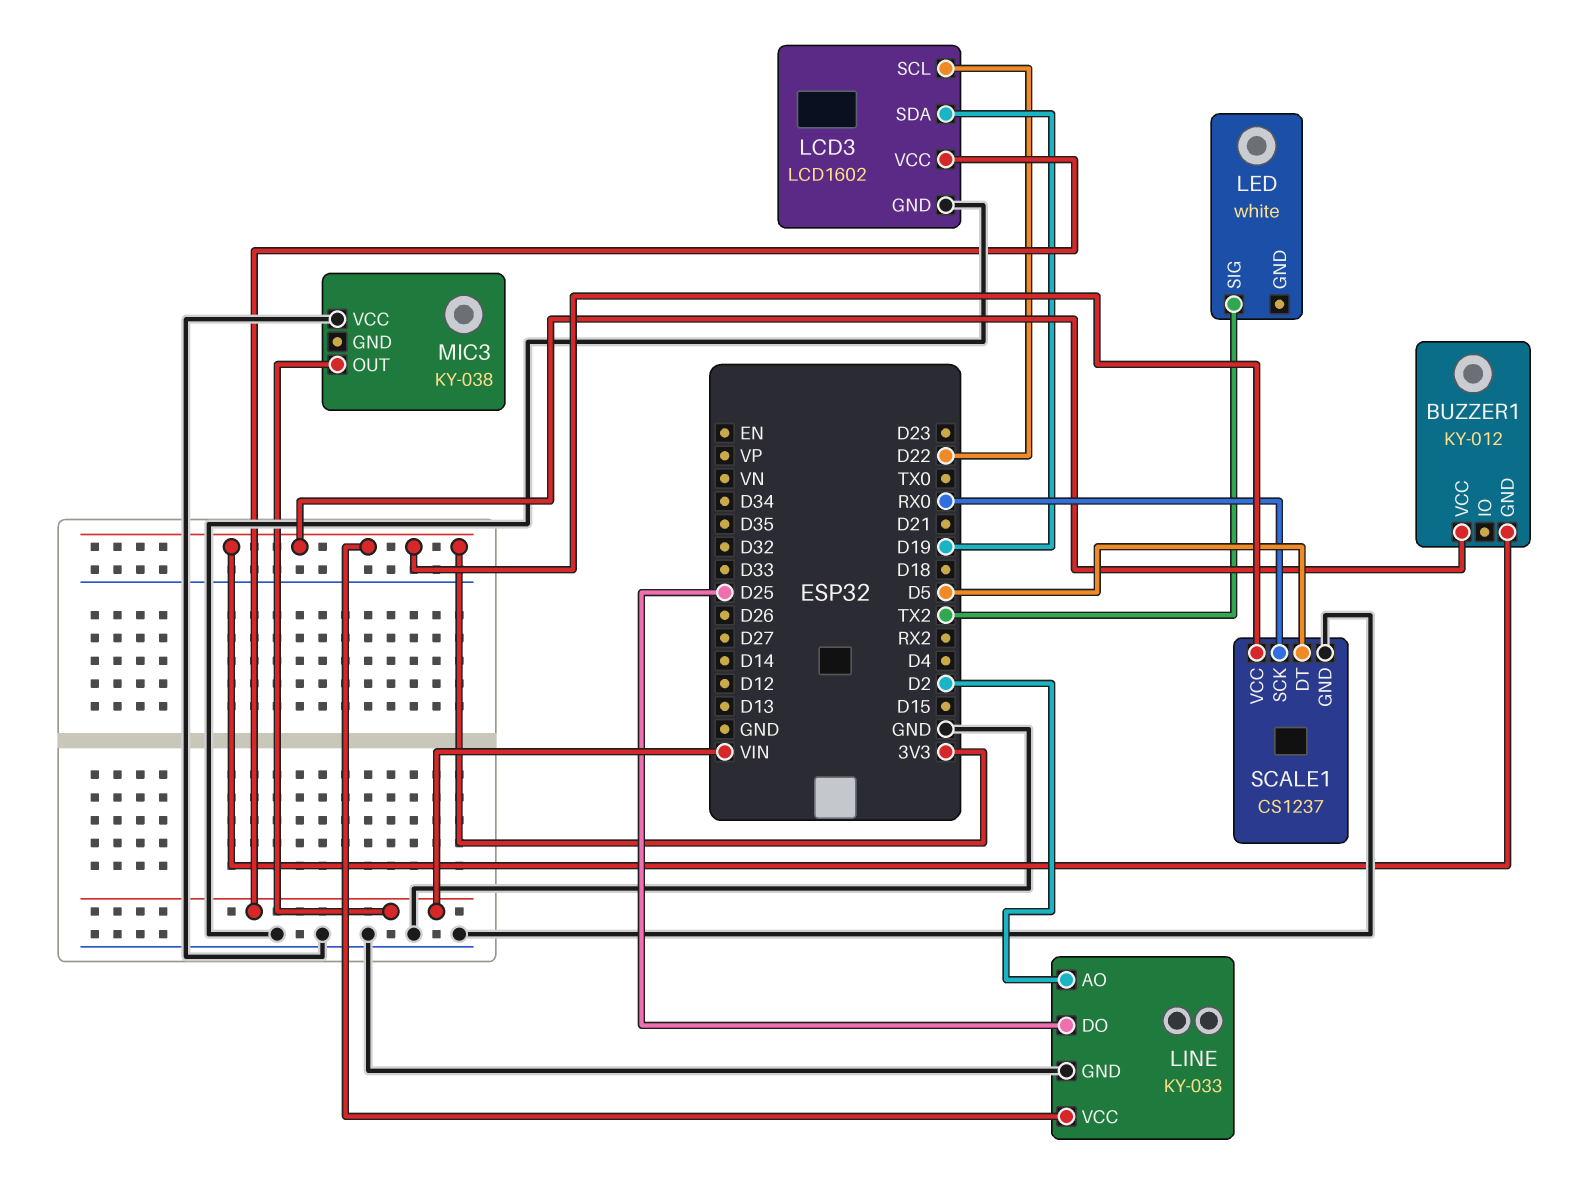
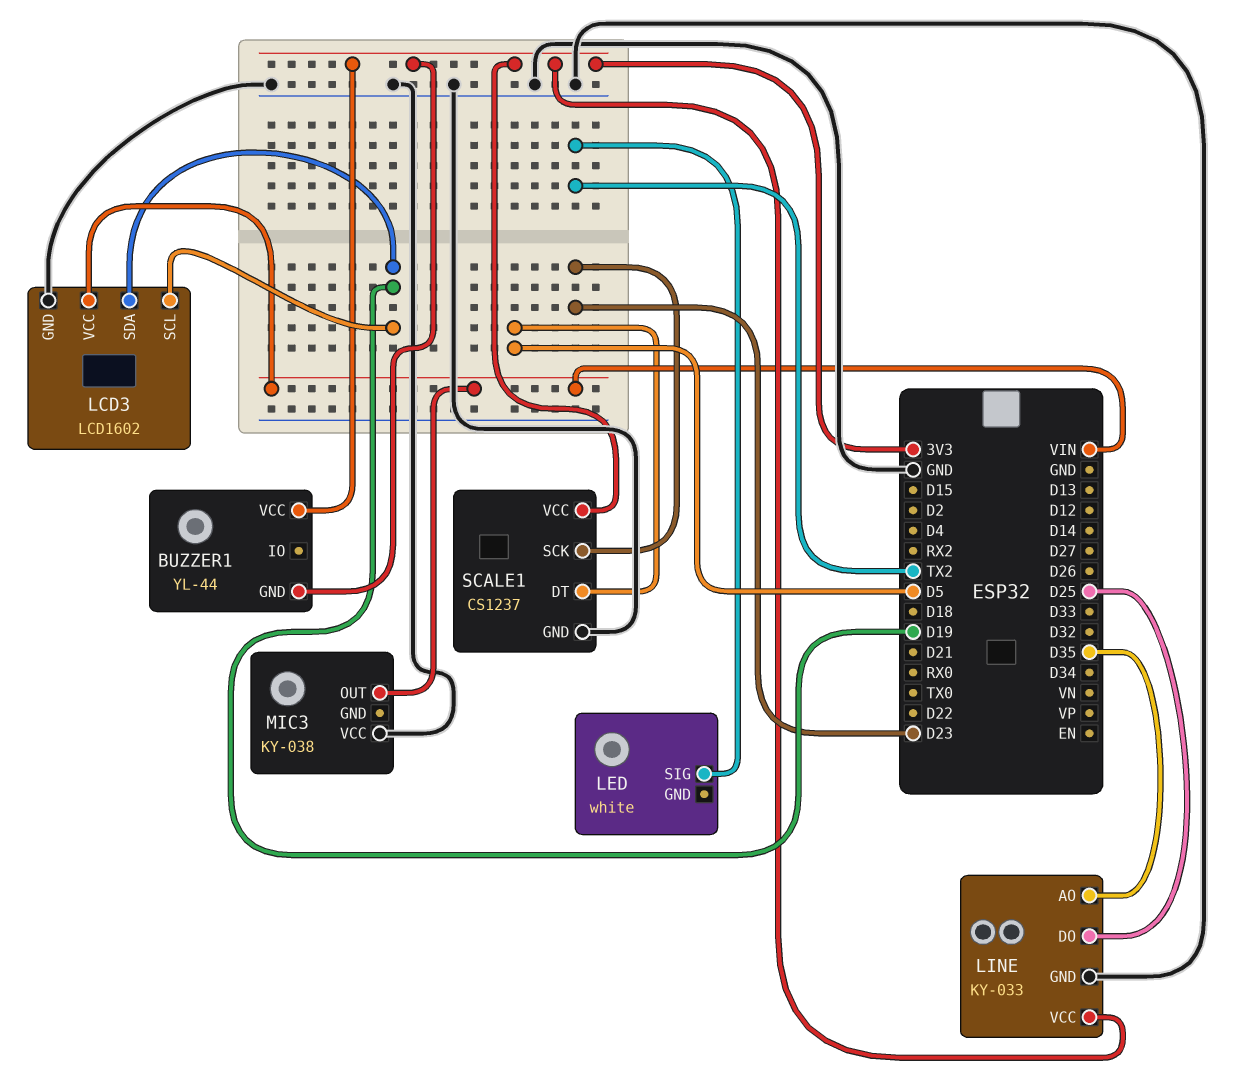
BUZZER1: KY-012 -> YL-44
LCD3 pin SCL: D22 -> D19
LINE pin AO: D2 -> D35
SCALE1 pin SCK: RX0 -> D23

